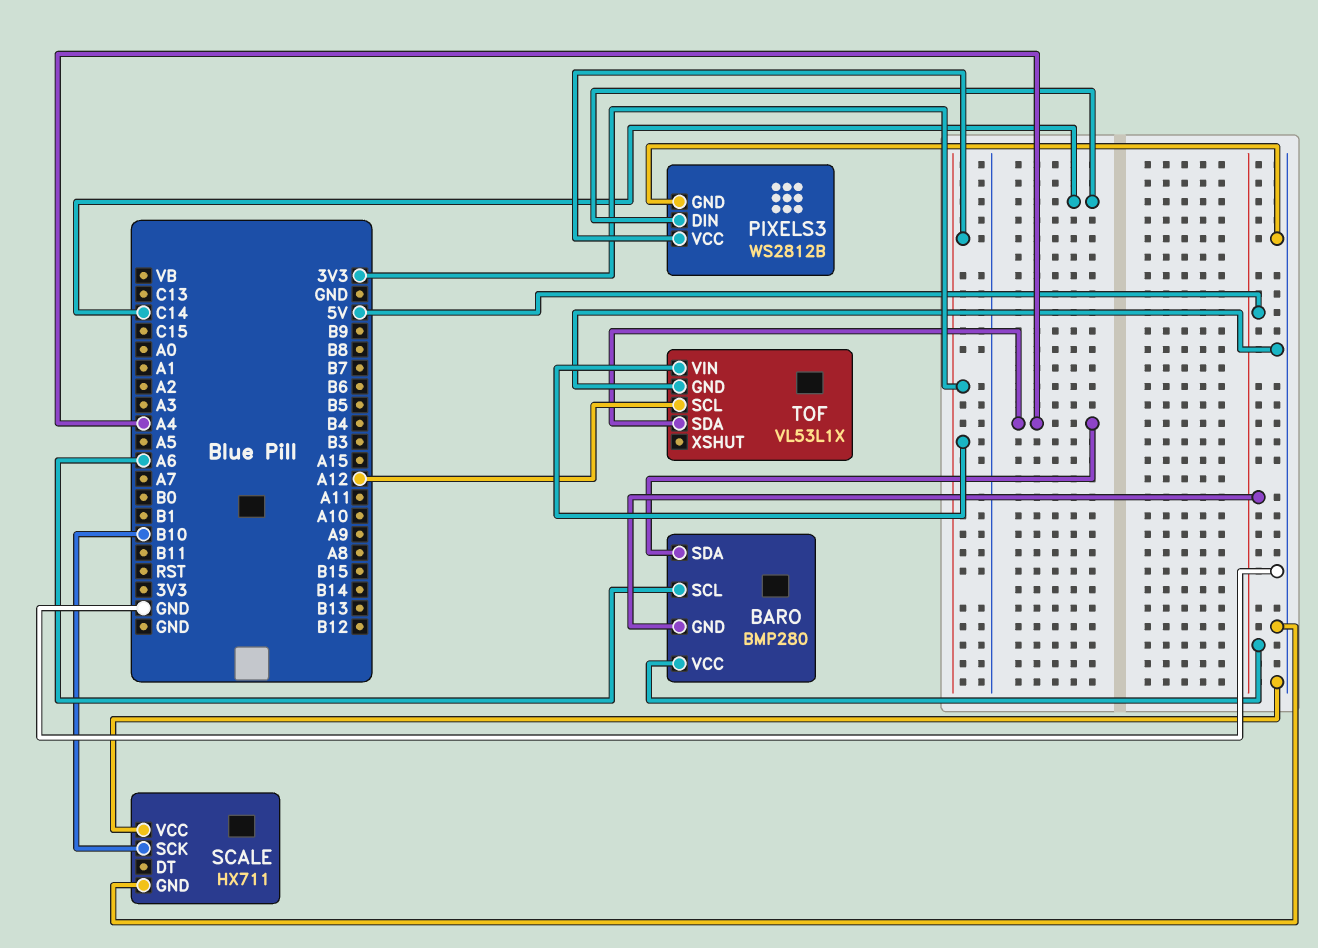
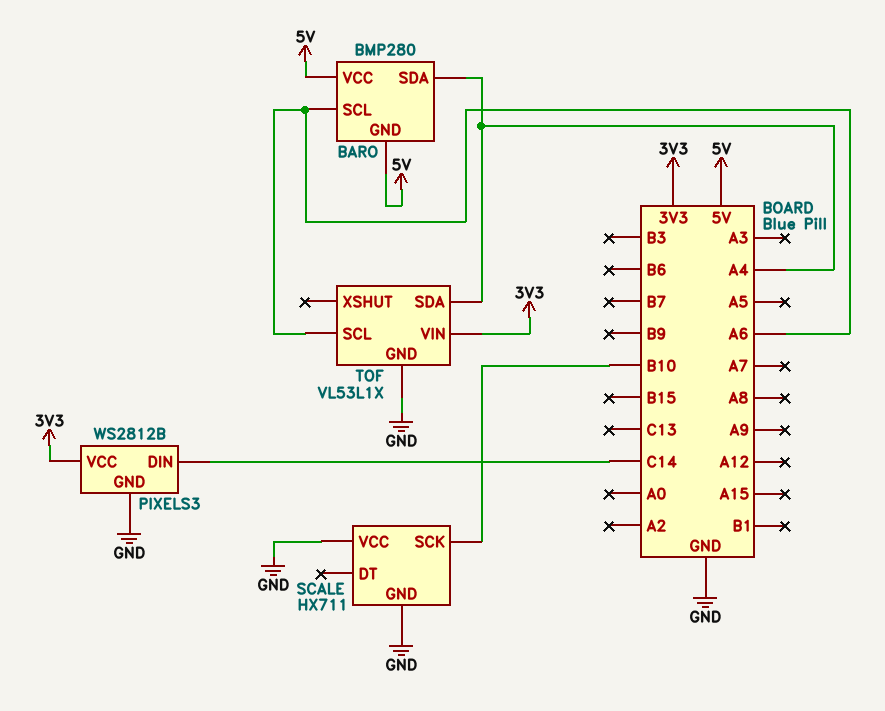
TOF pin SCL: A12 -> A6

